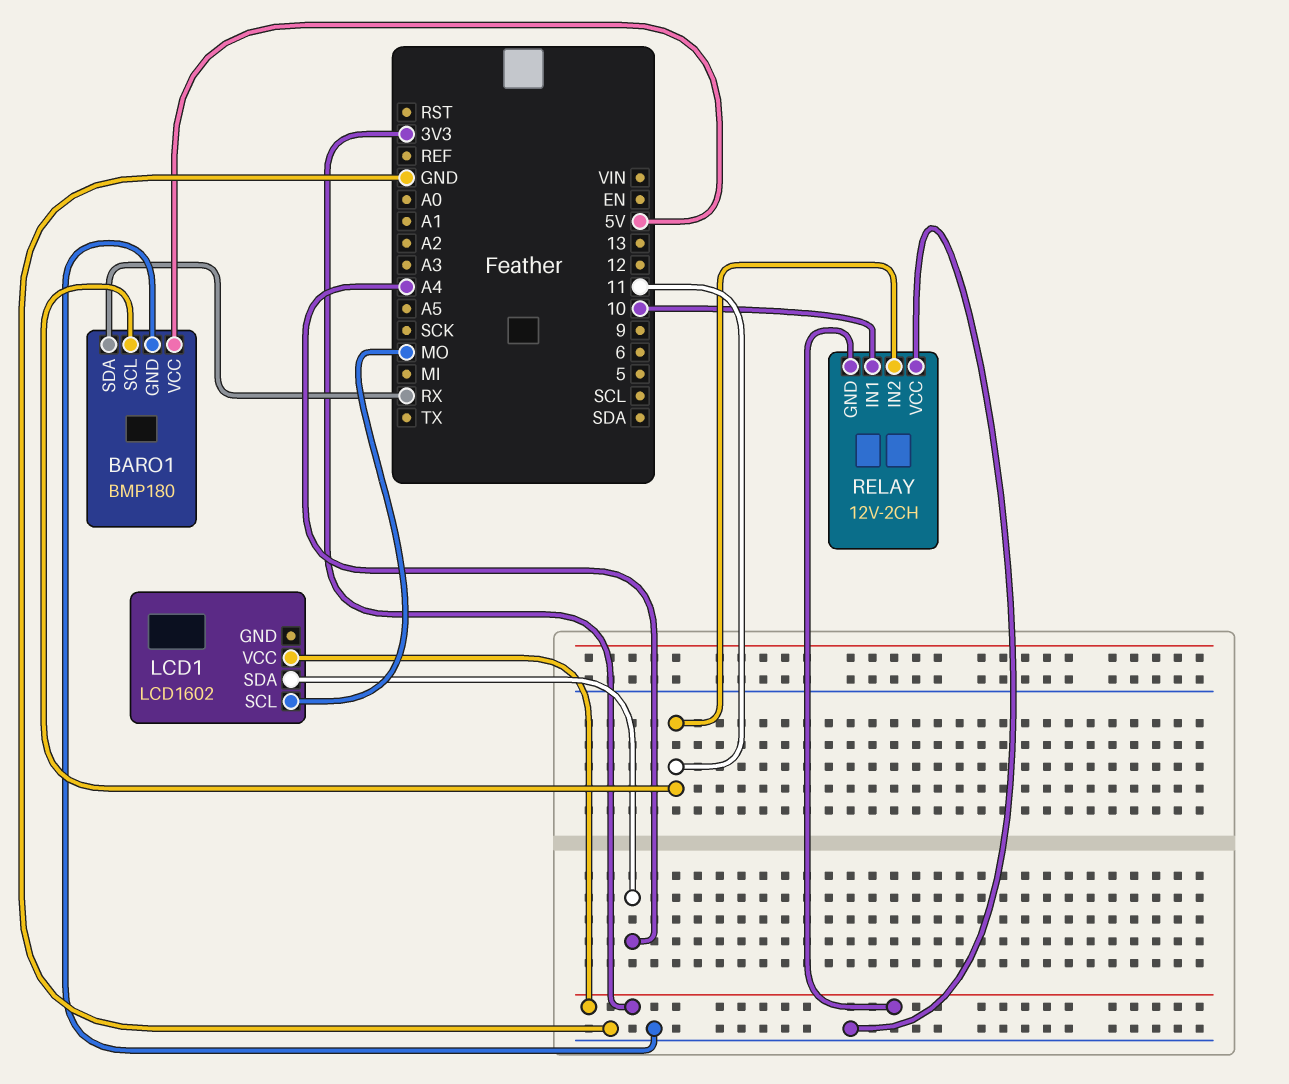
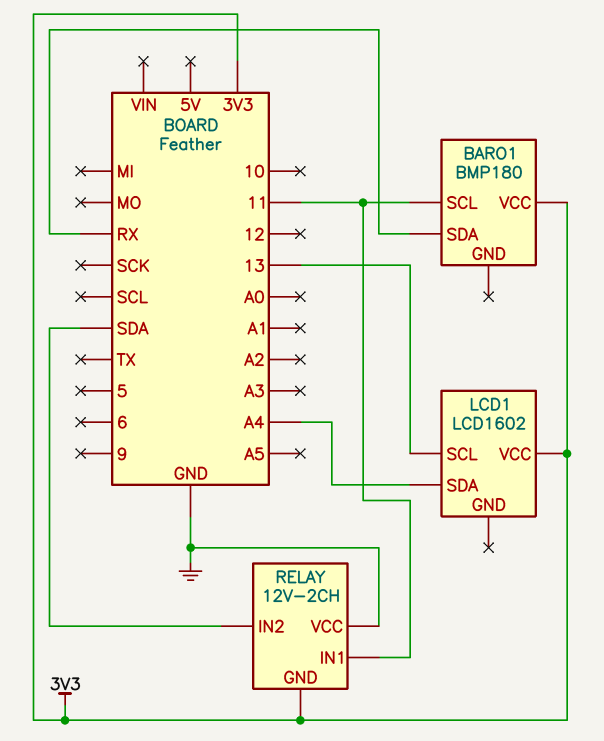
BARO1 pin GND: GND -> none
BARO1 pin VCC: 5V -> 3V3
LCD1 pin SCL: MO -> 13
RELAY pin IN1: 10 -> 11
RELAY pin IN2: 11 -> SDA

